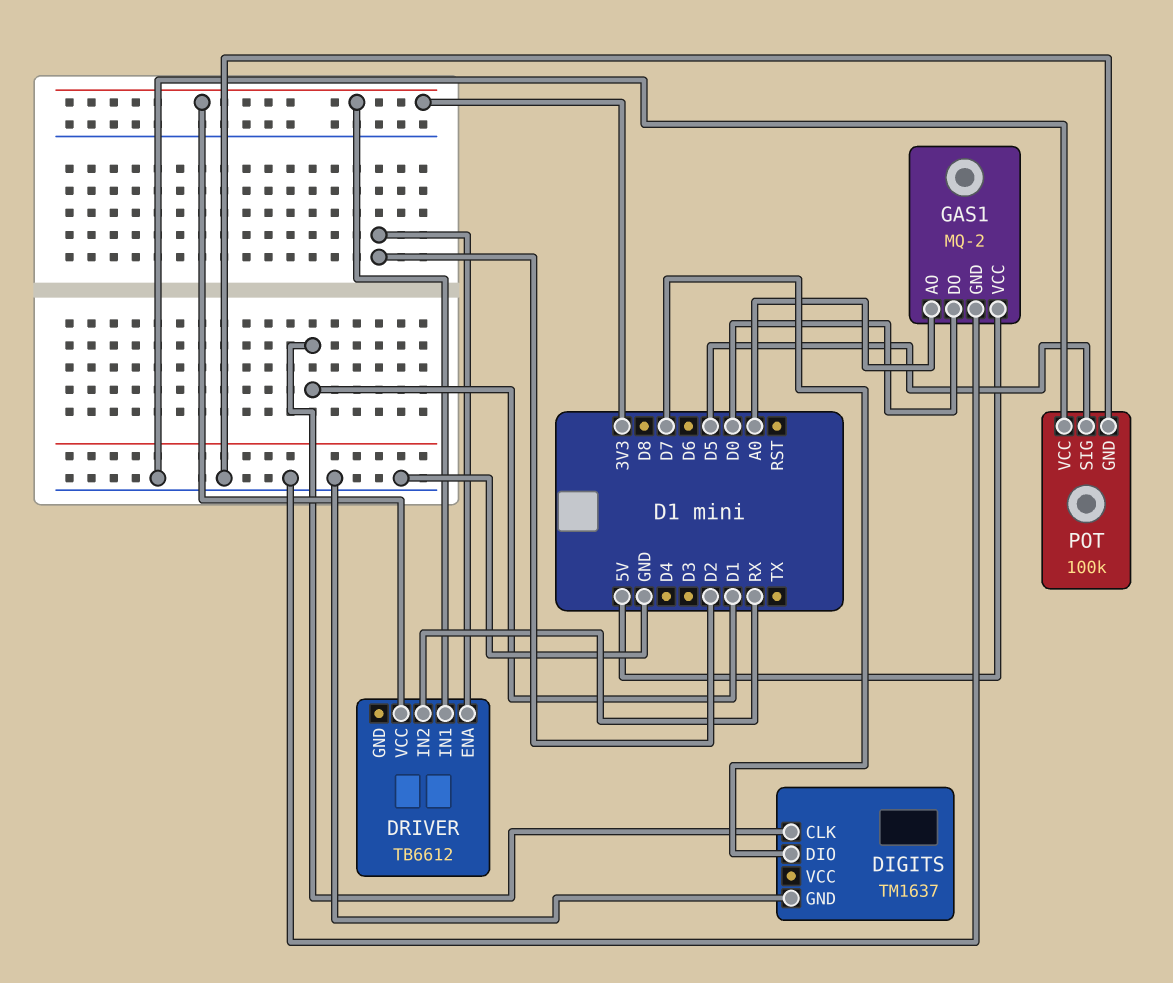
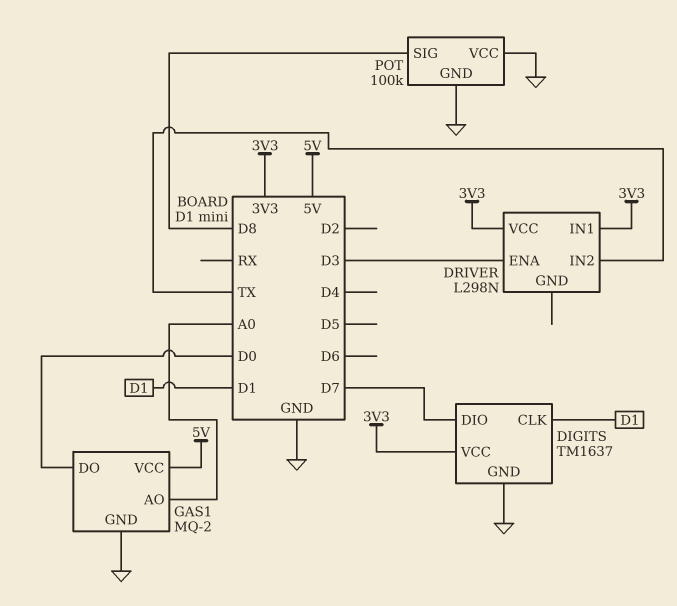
DIGITS pin VCC: none -> 3V3
DRIVER: TB6612 -> L298N
DRIVER pin ENA: D2 -> D3
DRIVER pin IN2: RX -> TX
POT pin SIG: D5 -> D8

